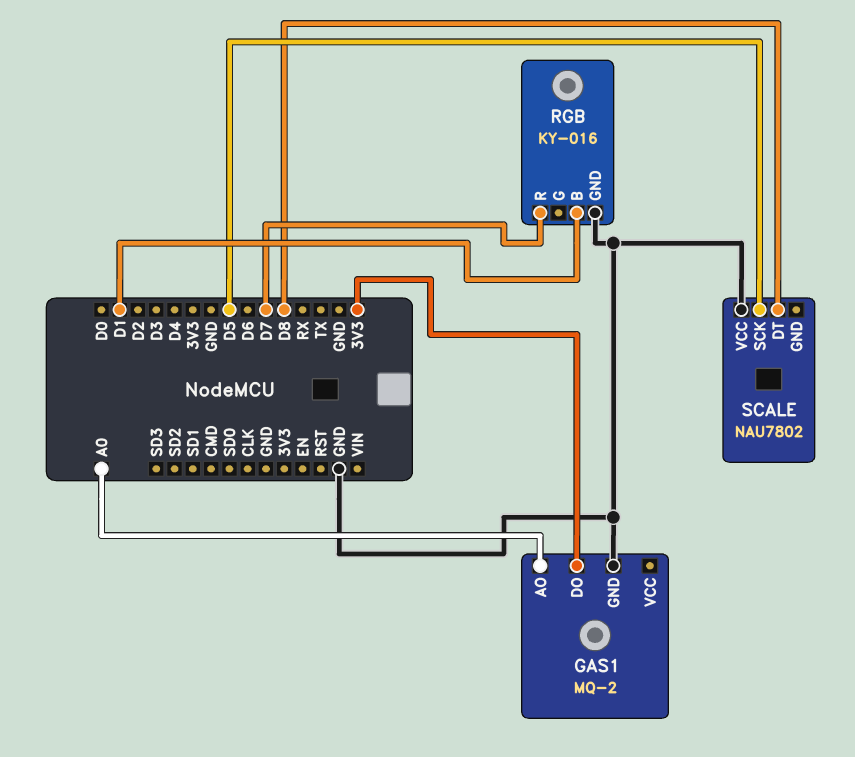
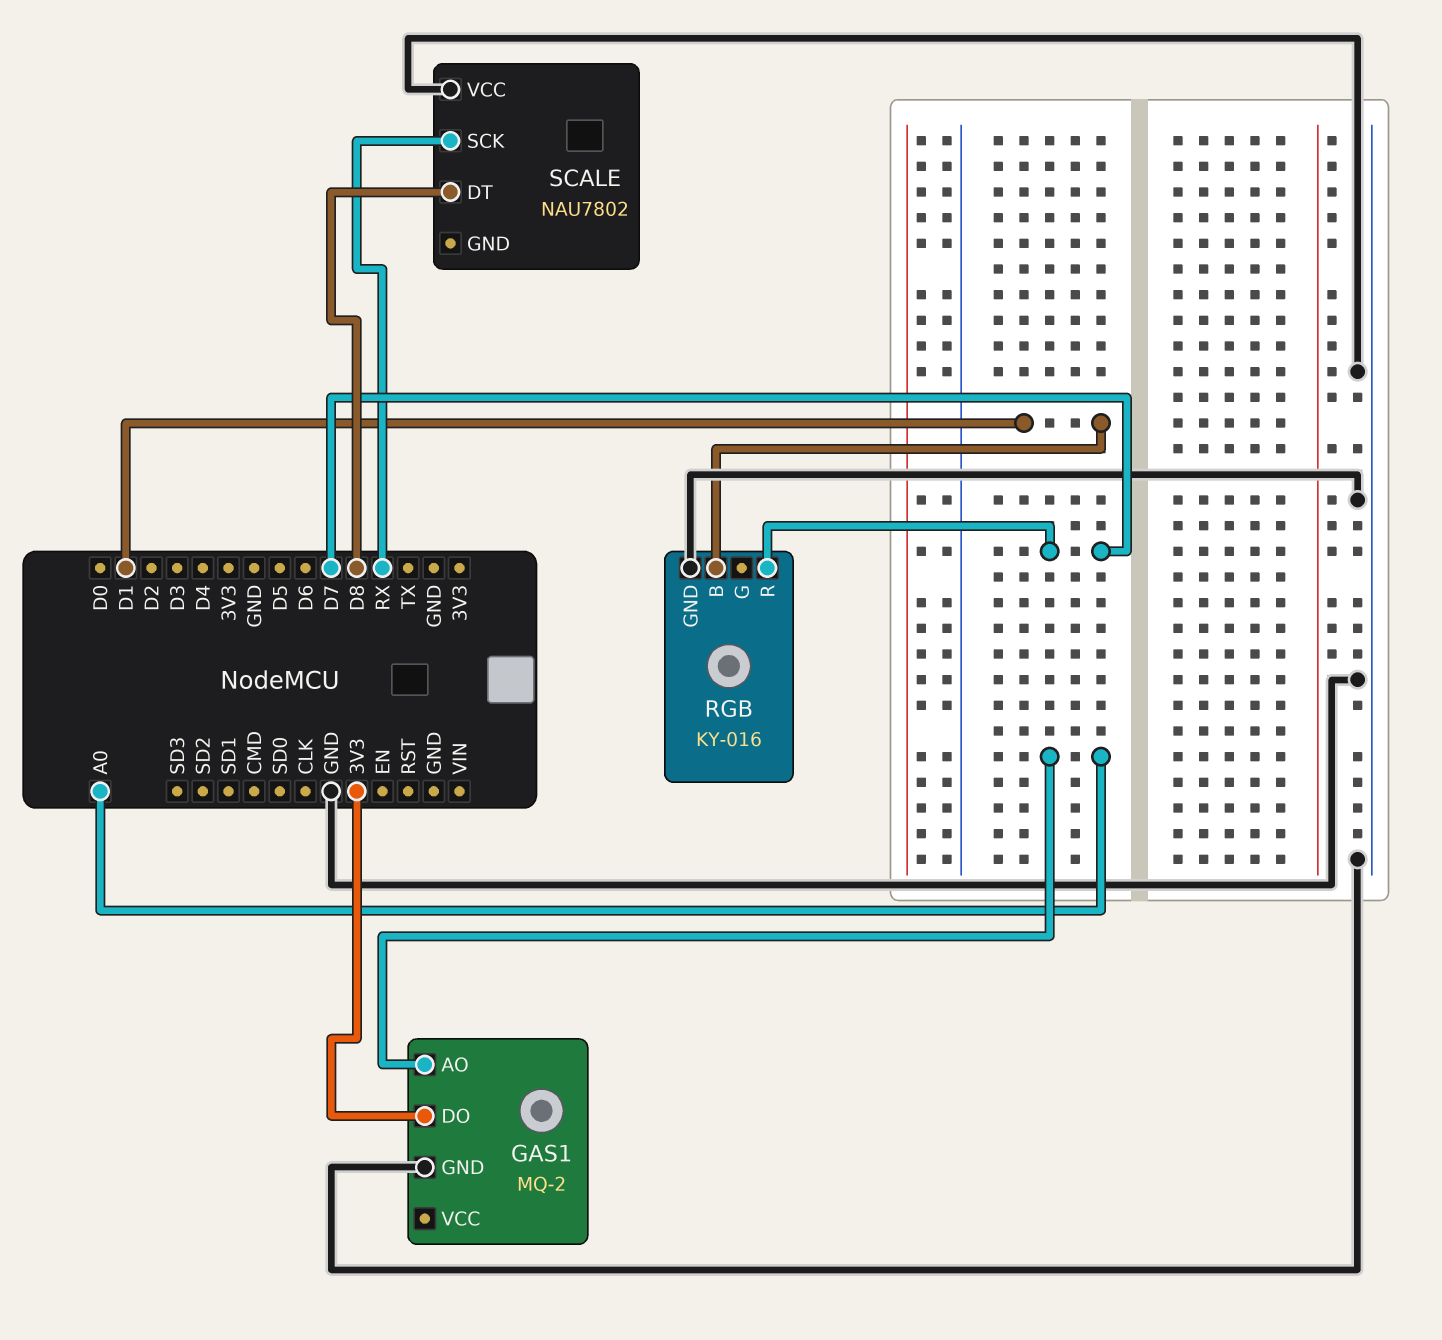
SCALE pin SCK: D5 -> RX

